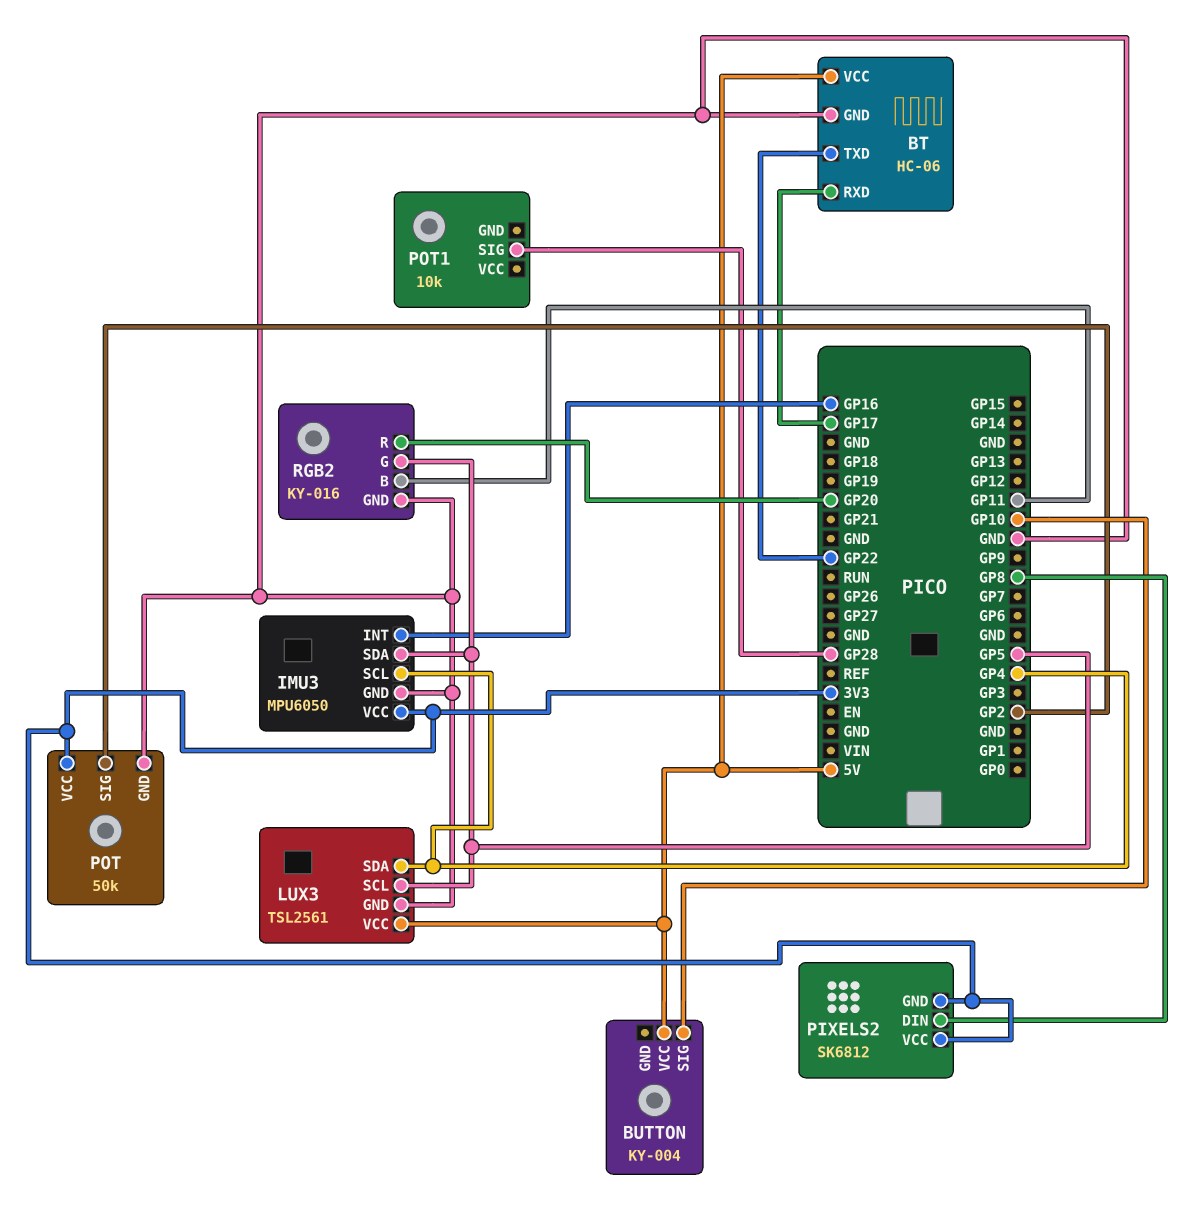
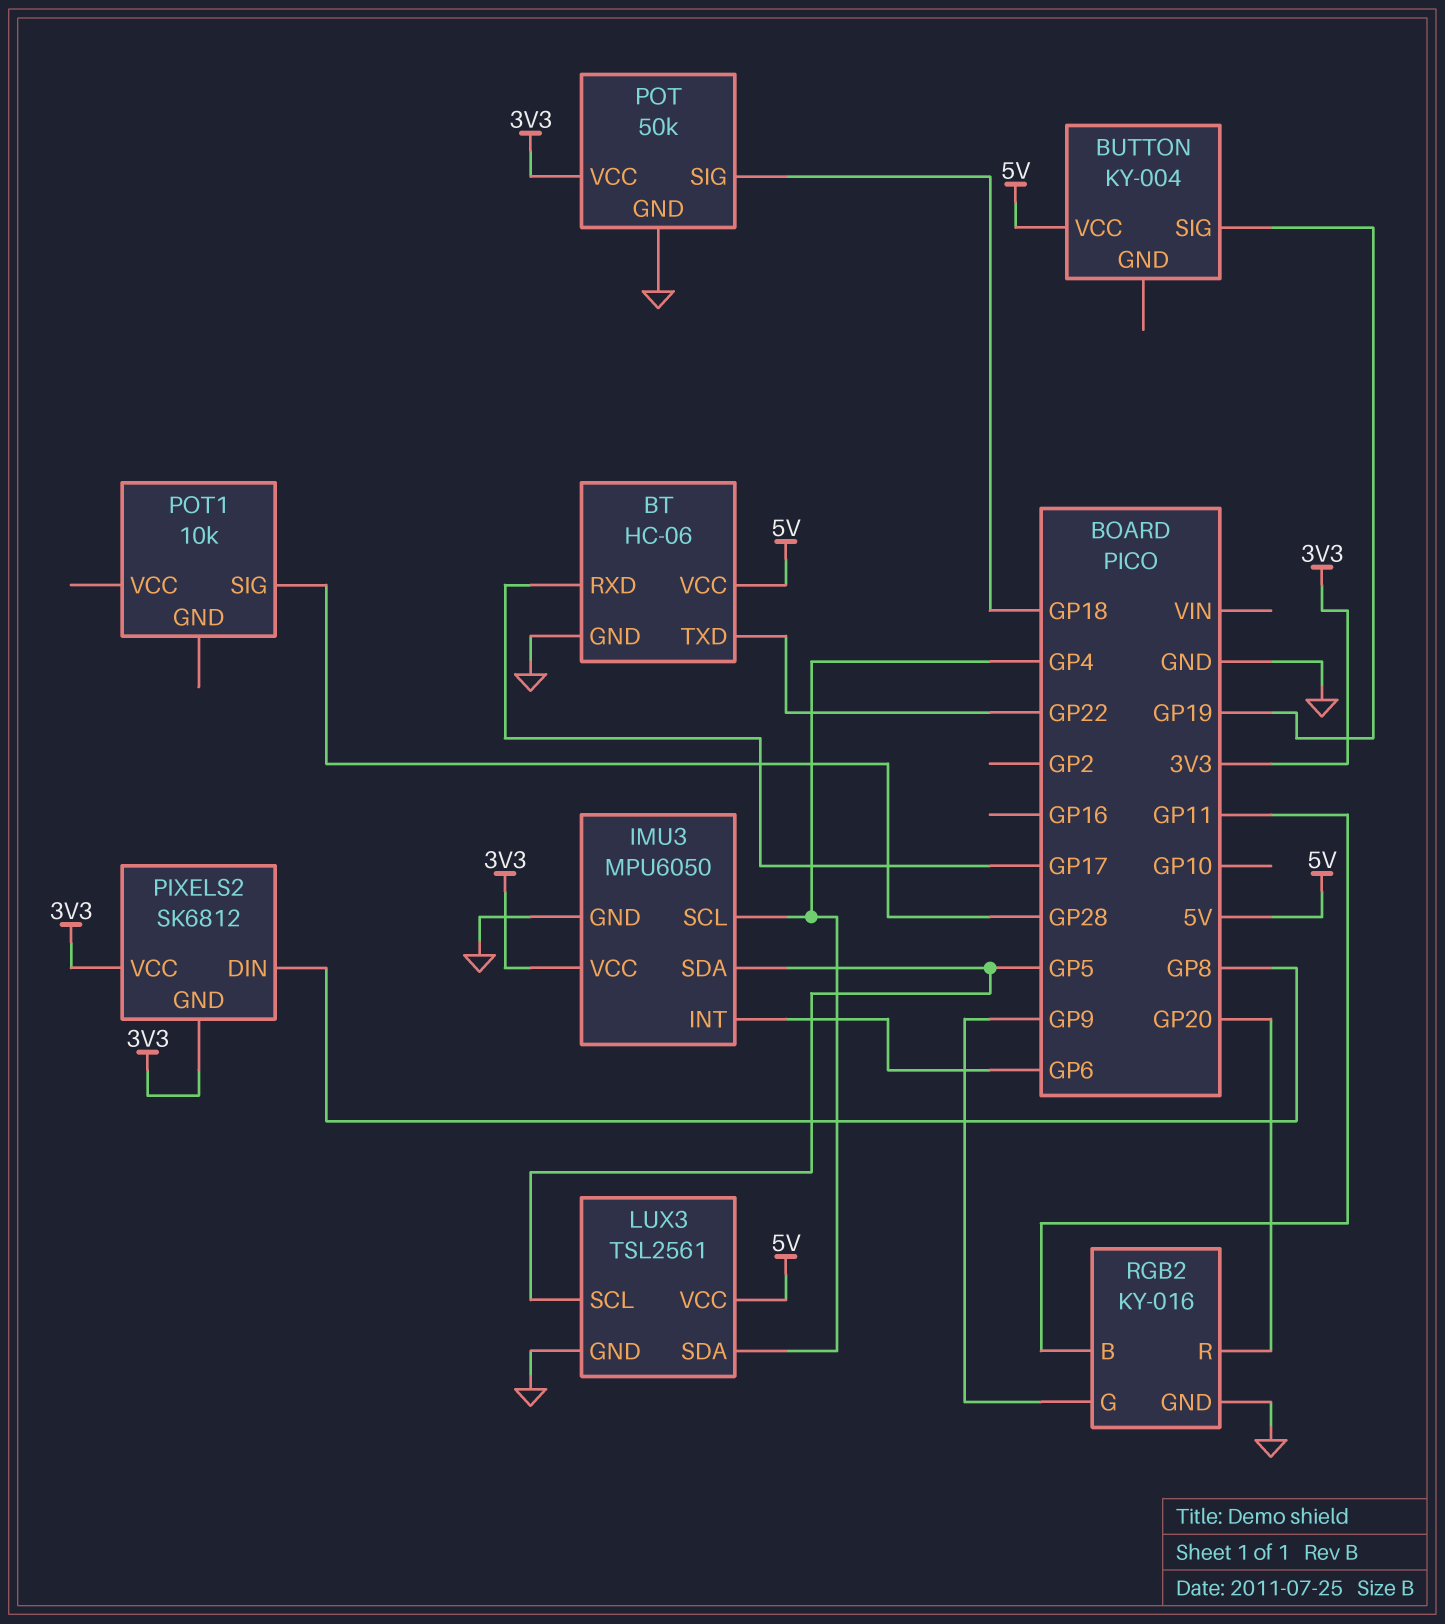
BUTTON pin SIG: GP10 -> GP19
IMU3 pin INT: GP16 -> GP6
POT pin SIG: GP2 -> GP18
RGB2 pin G: GP5 -> GP9

